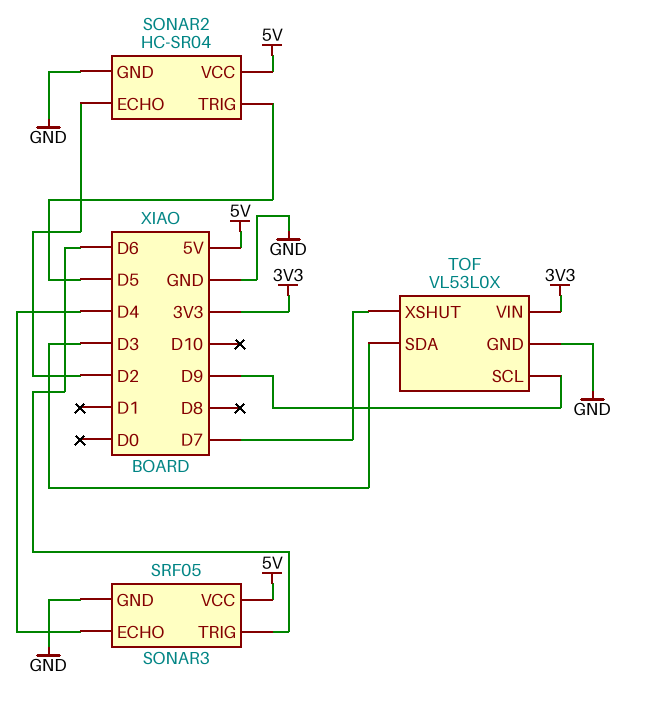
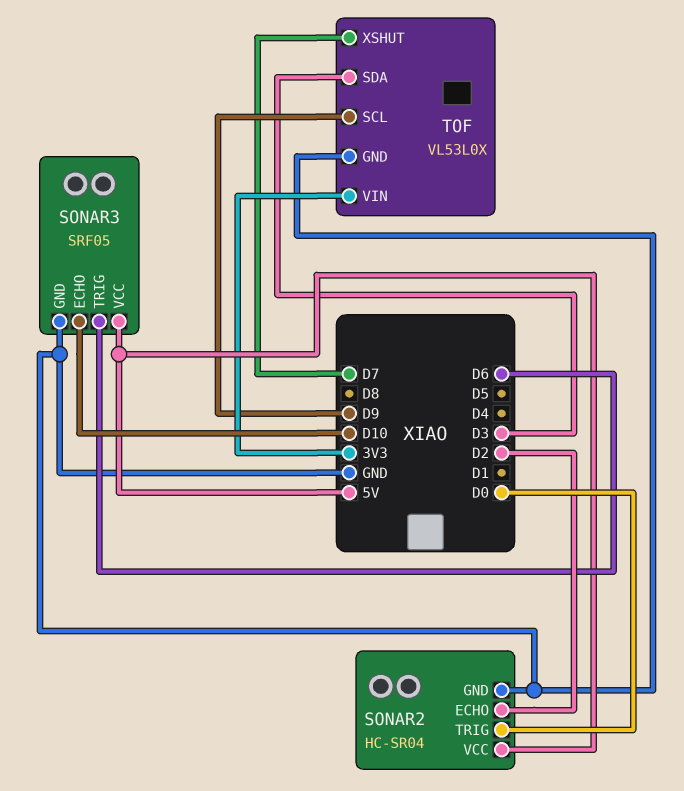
SONAR2 pin TRIG: D5 -> D0
SONAR3 pin ECHO: D4 -> D10

